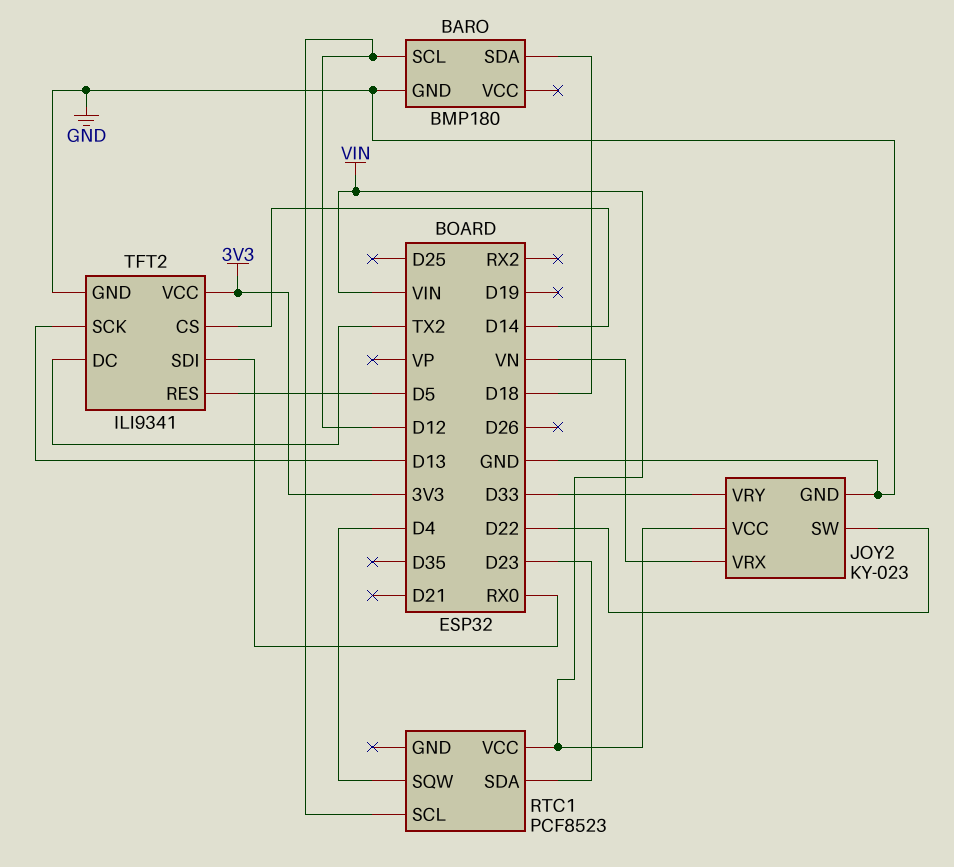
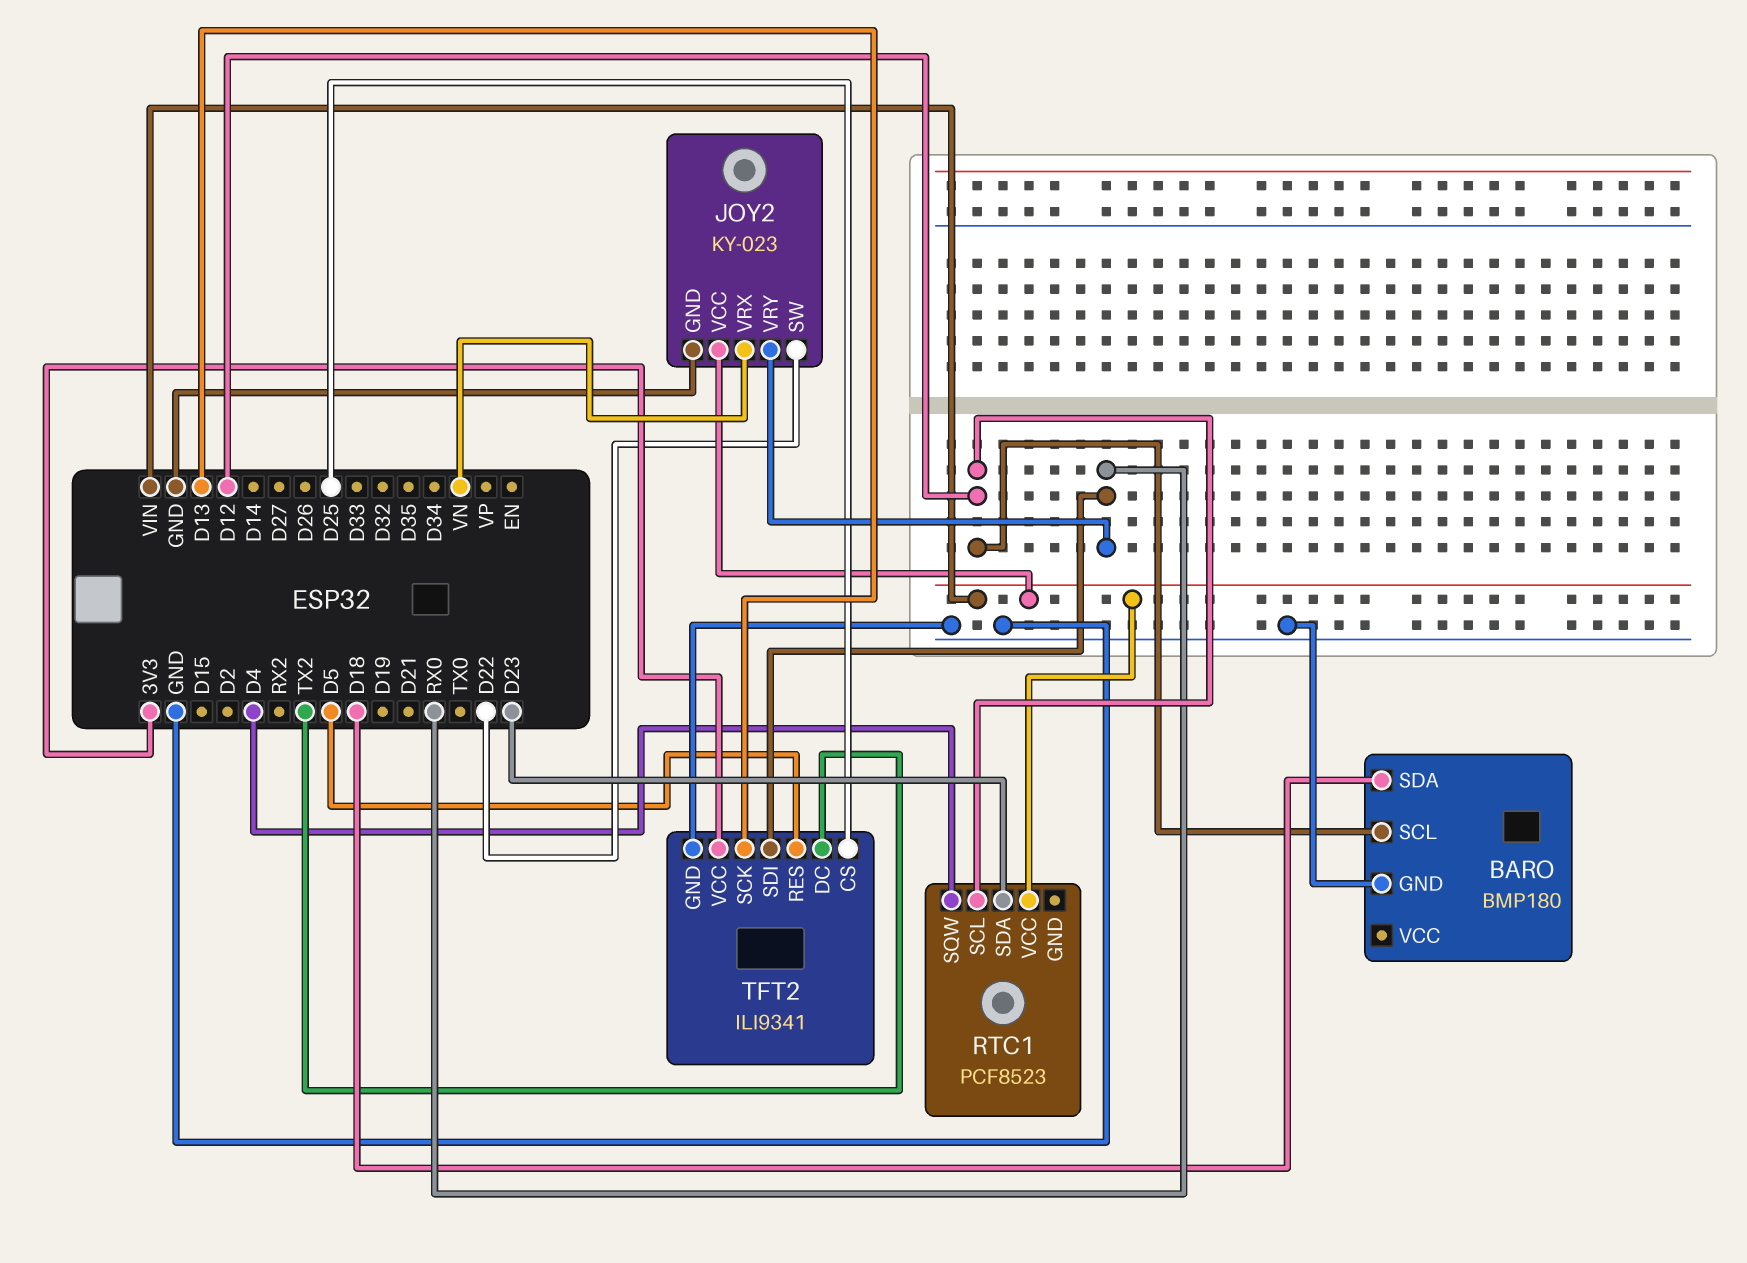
JOY2 pin VRY: D33 -> RX0
TFT2 pin CS: D14 -> D25

